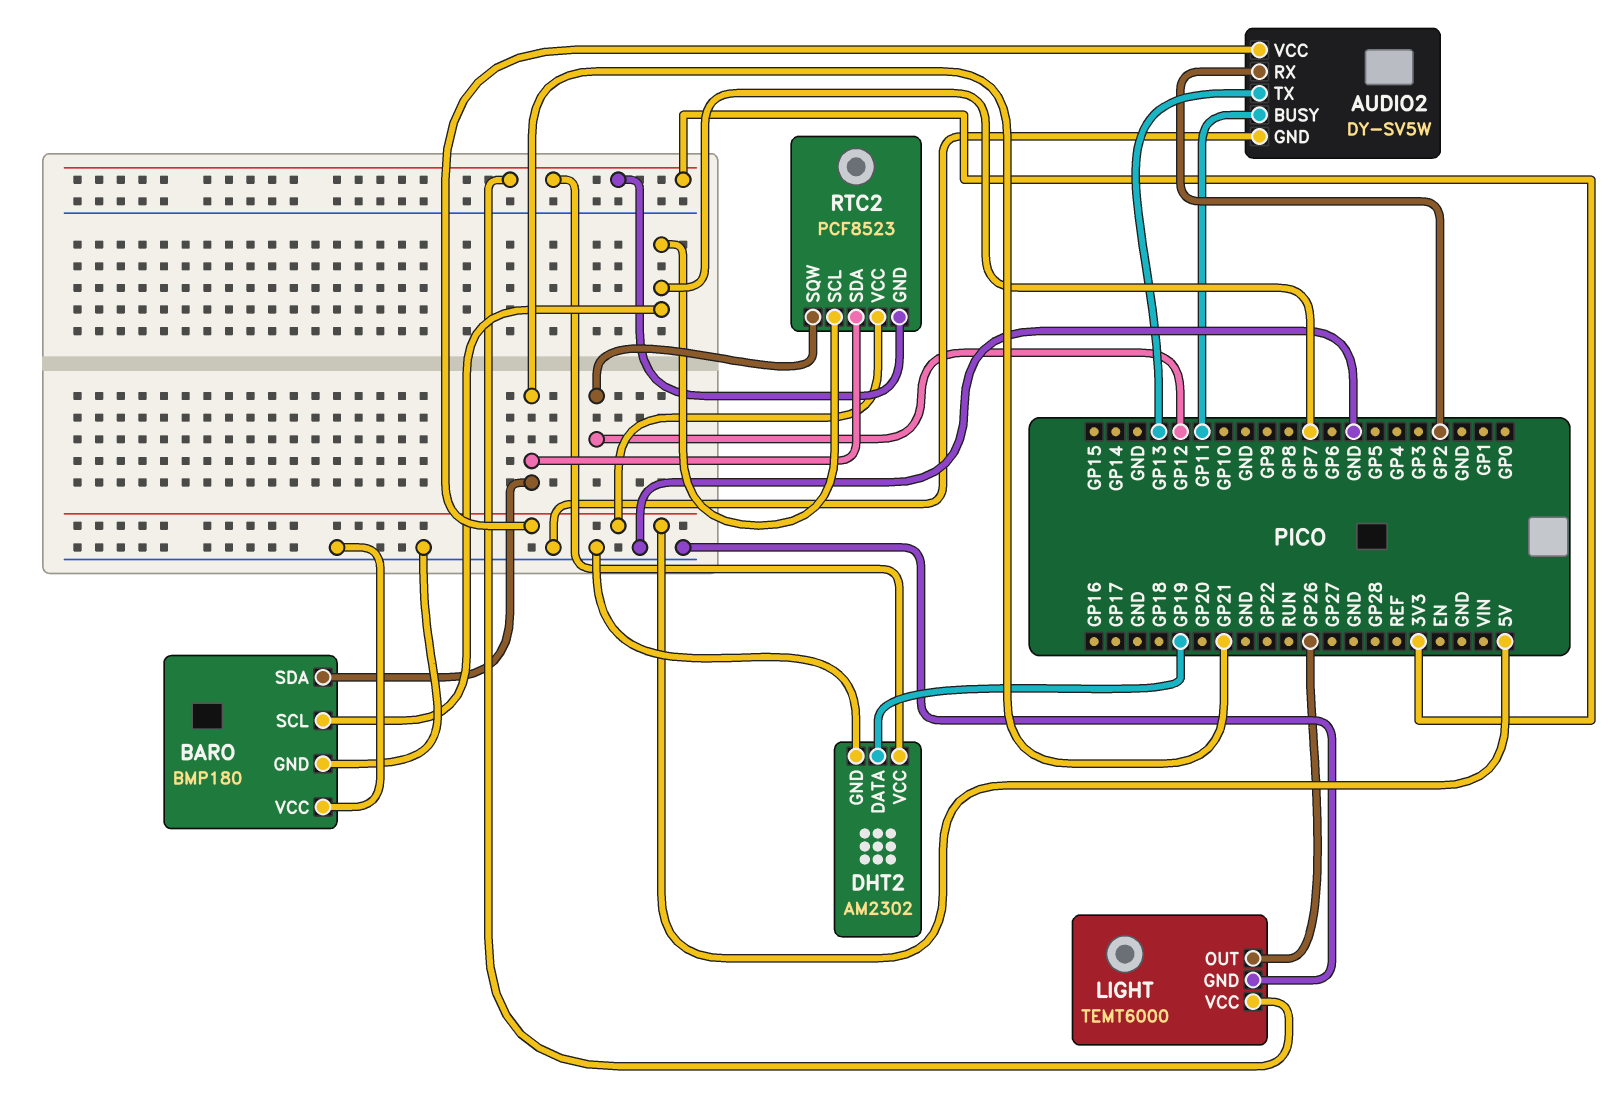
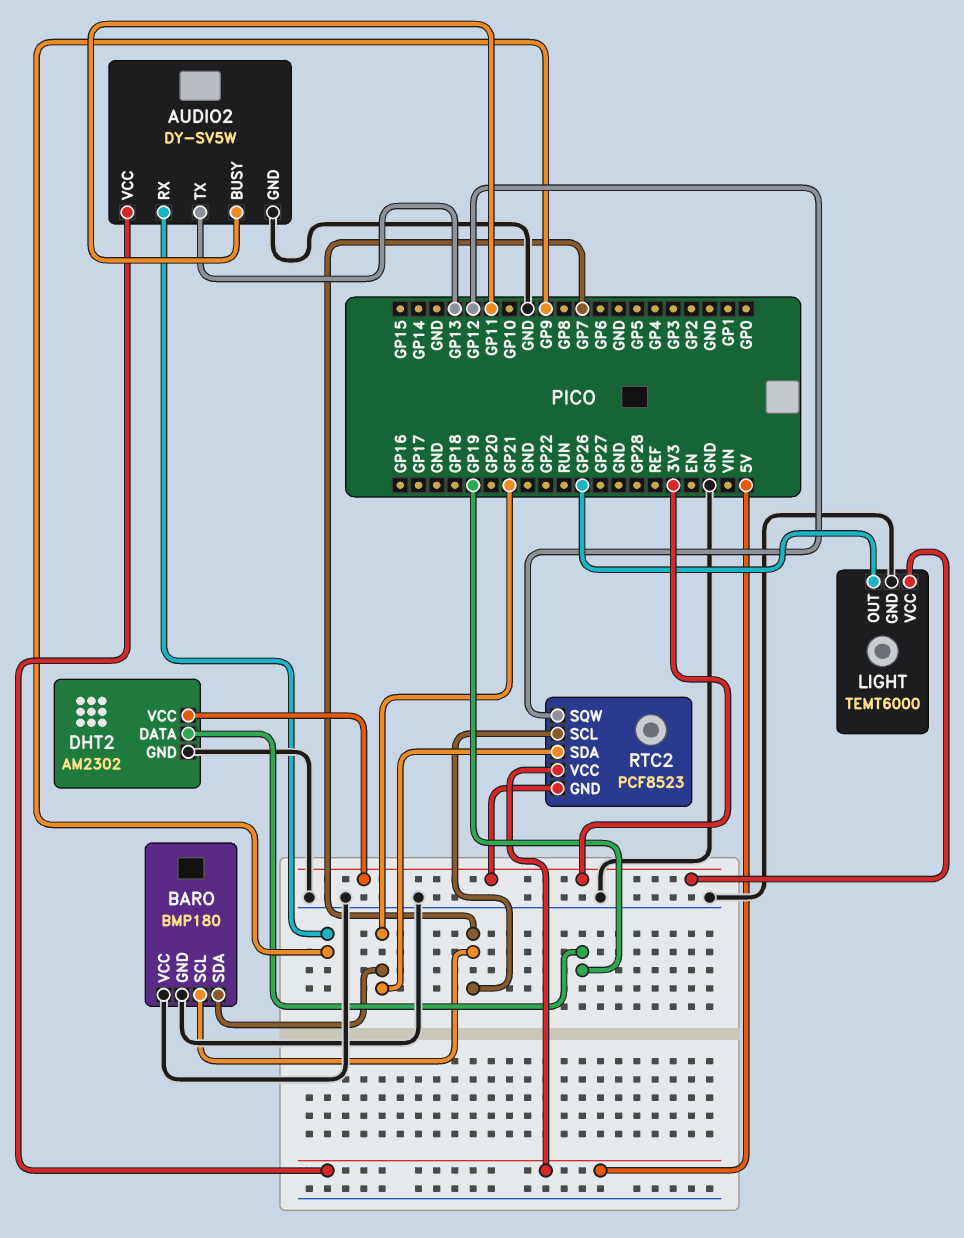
AUDIO2 pin RX: GP2 -> GP9

